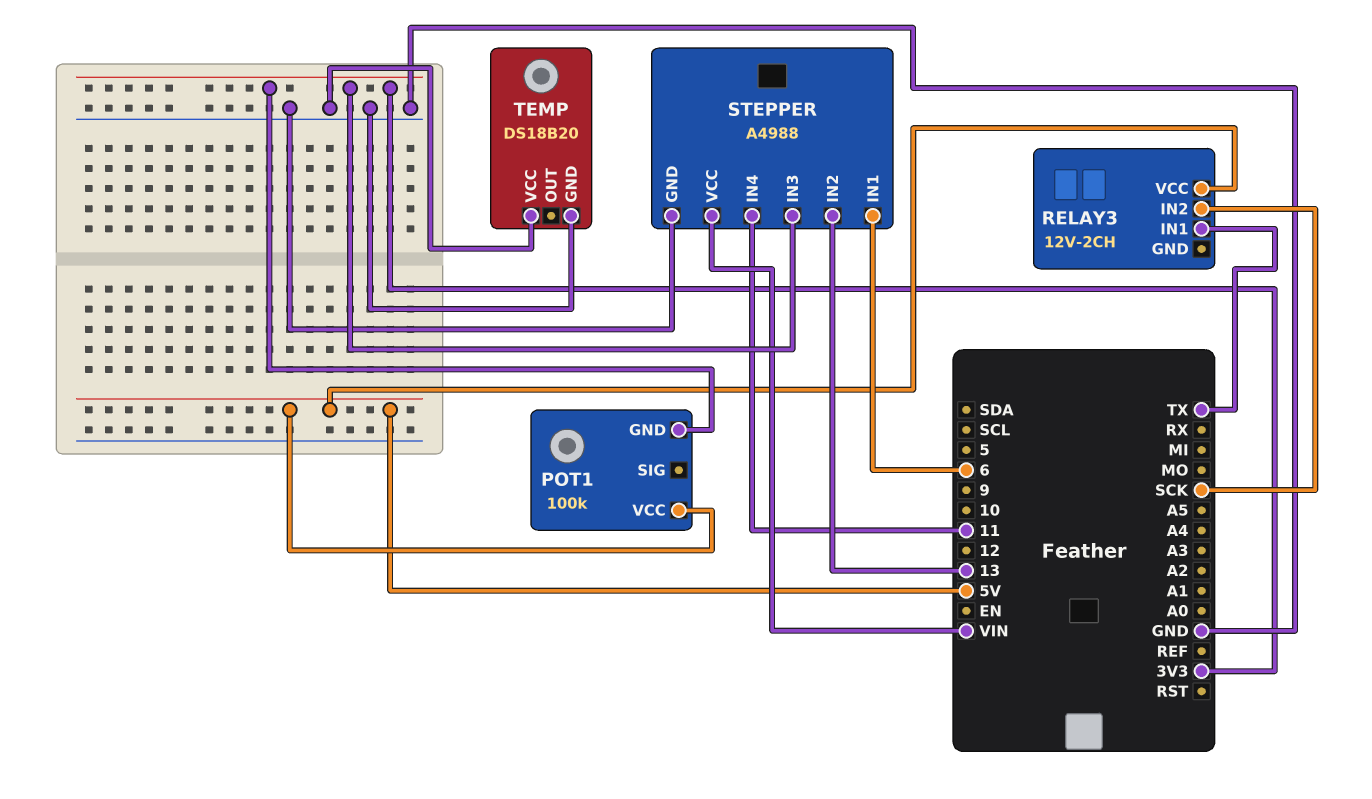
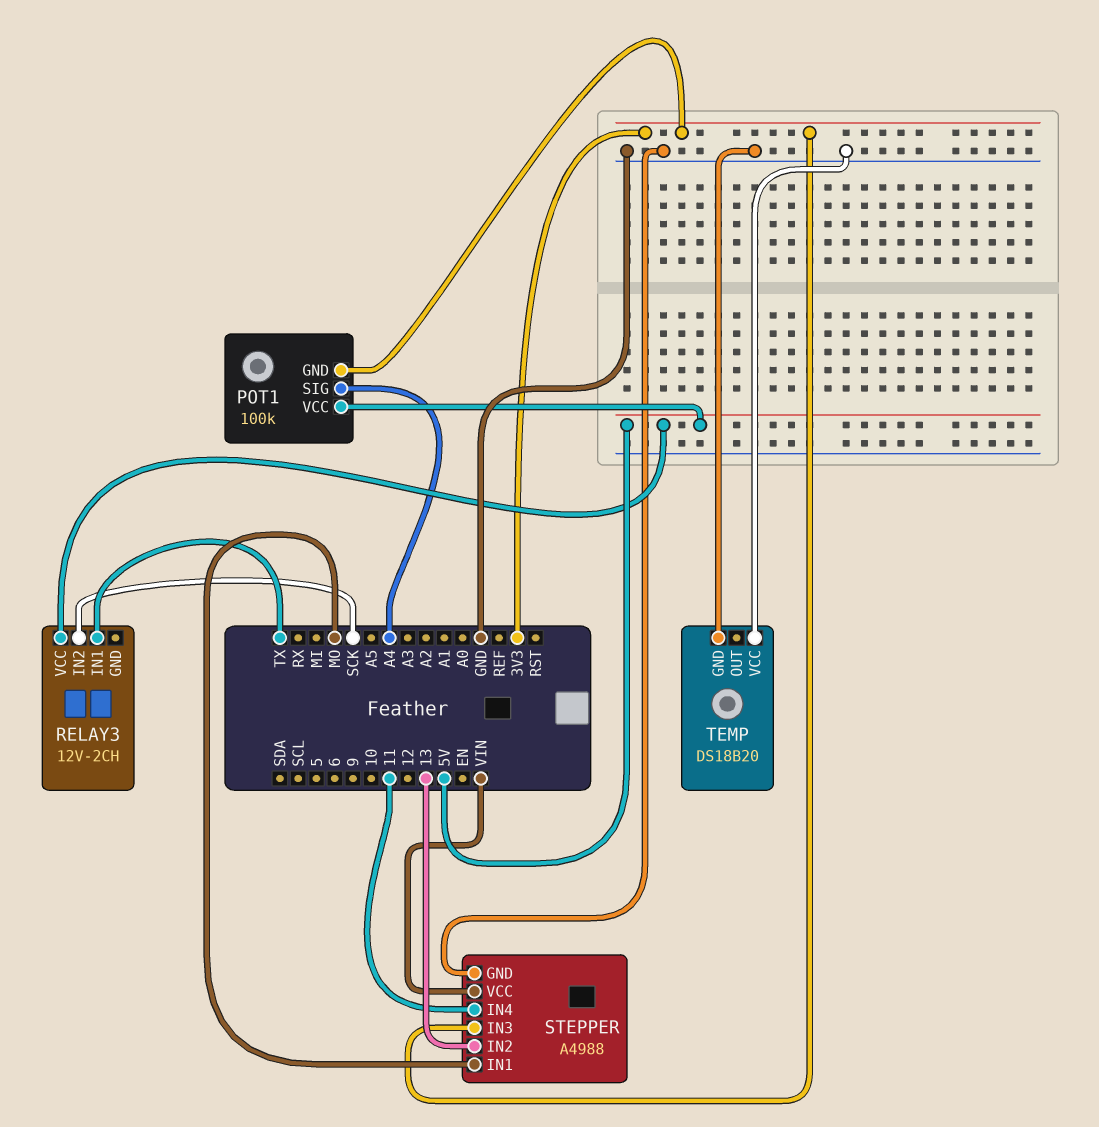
POT1 pin SIG: none -> A4
STEPPER pin IN1: 6 -> MO

